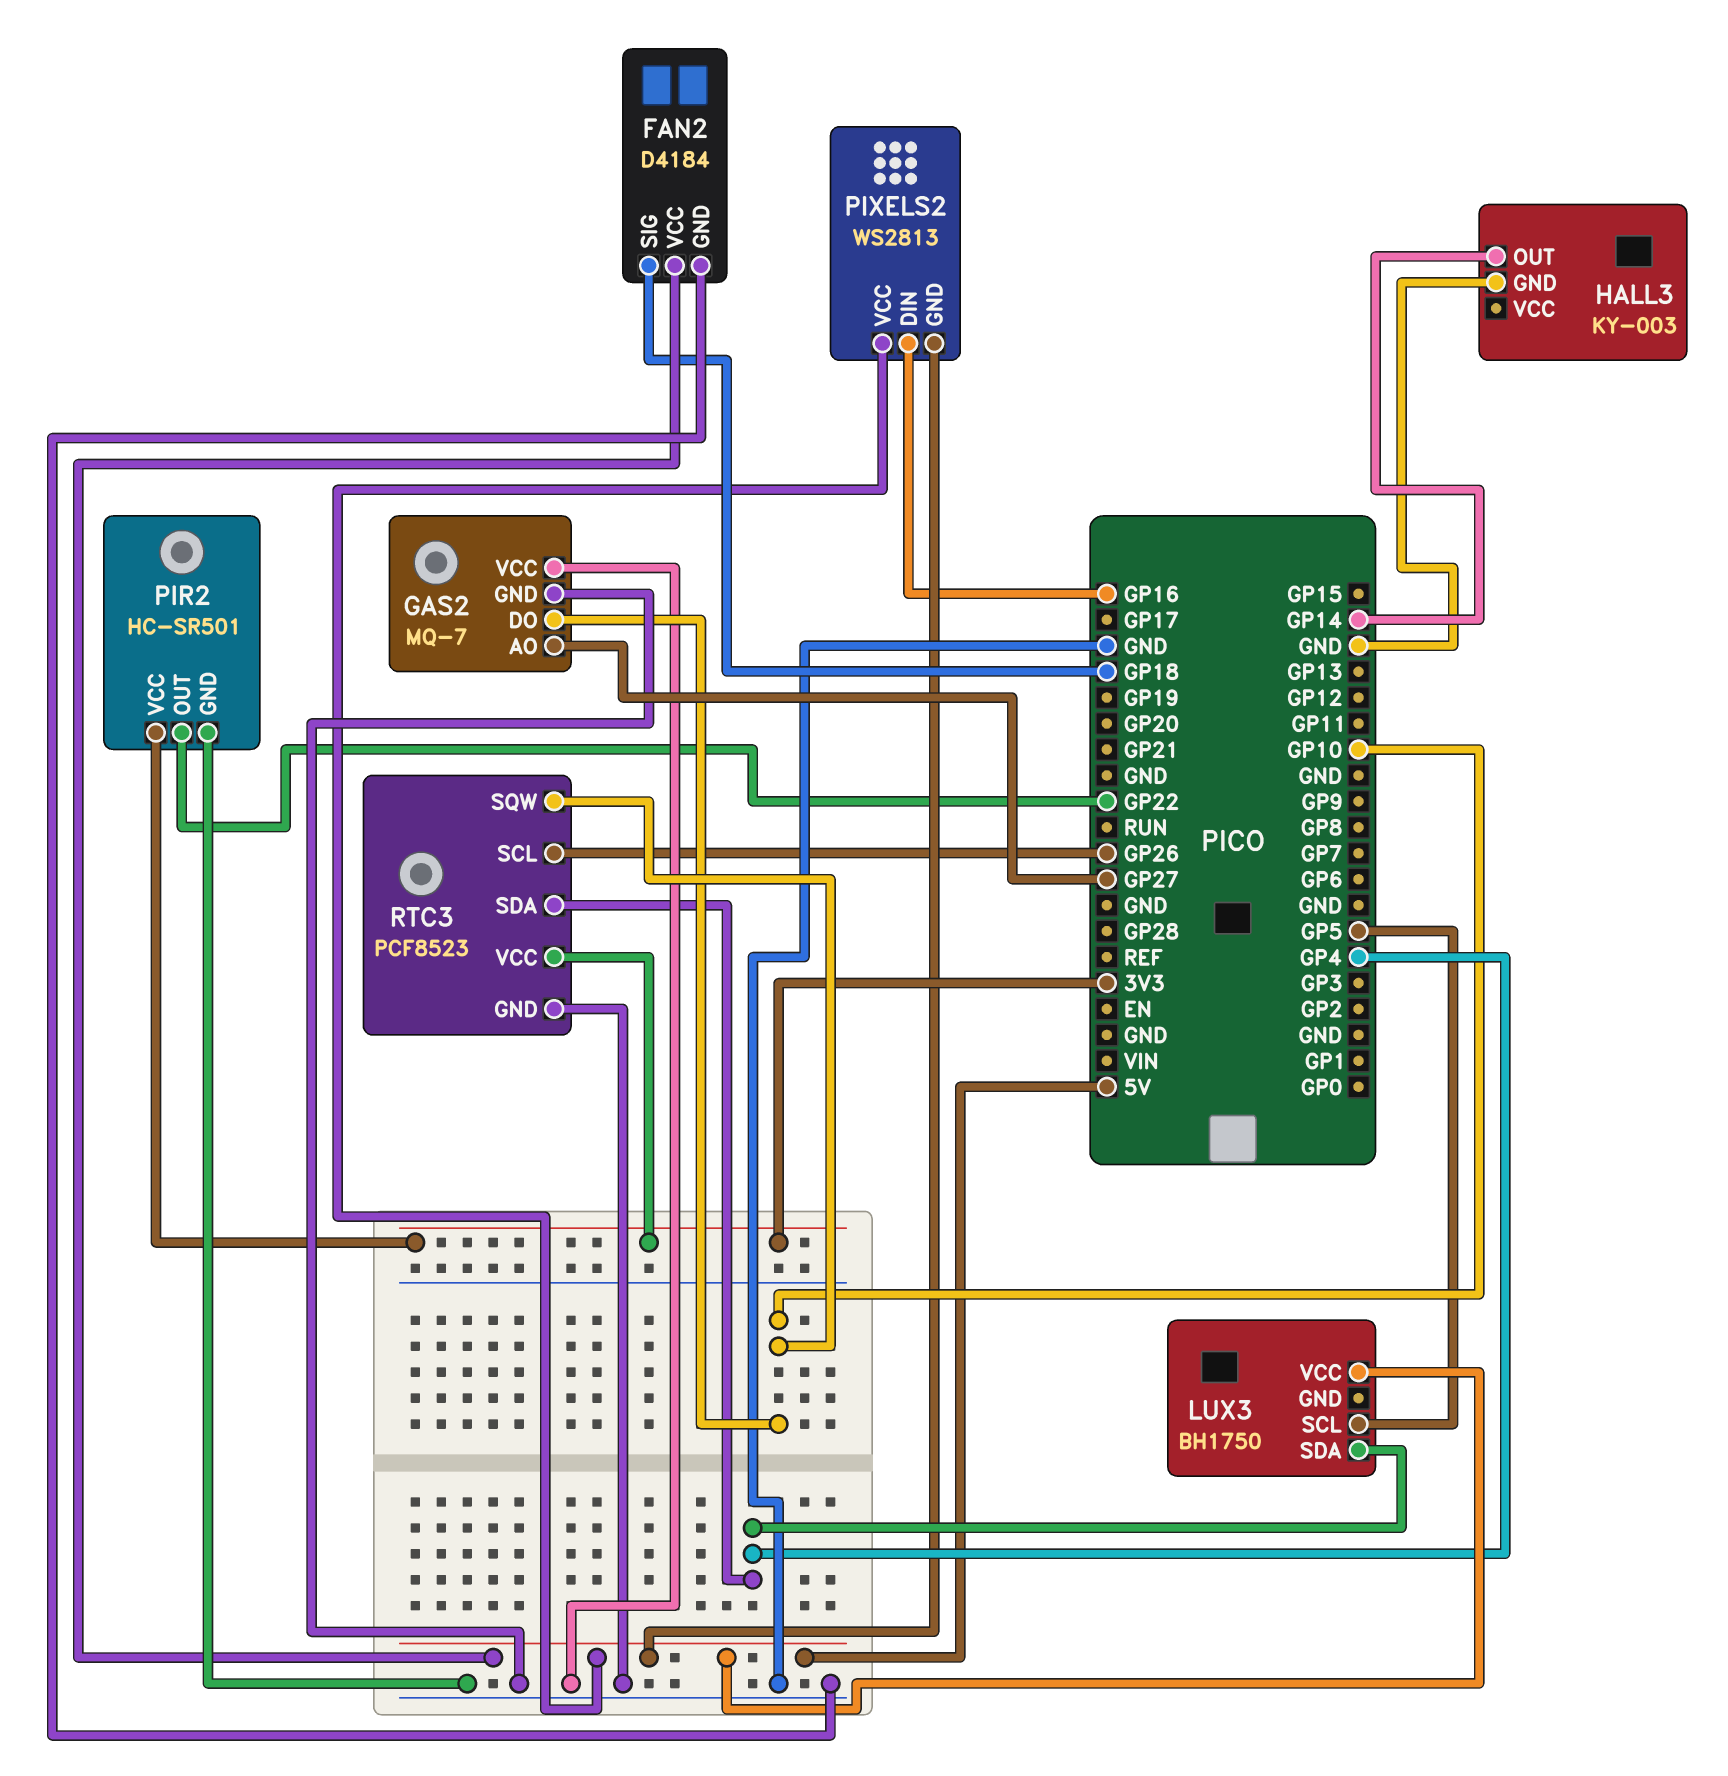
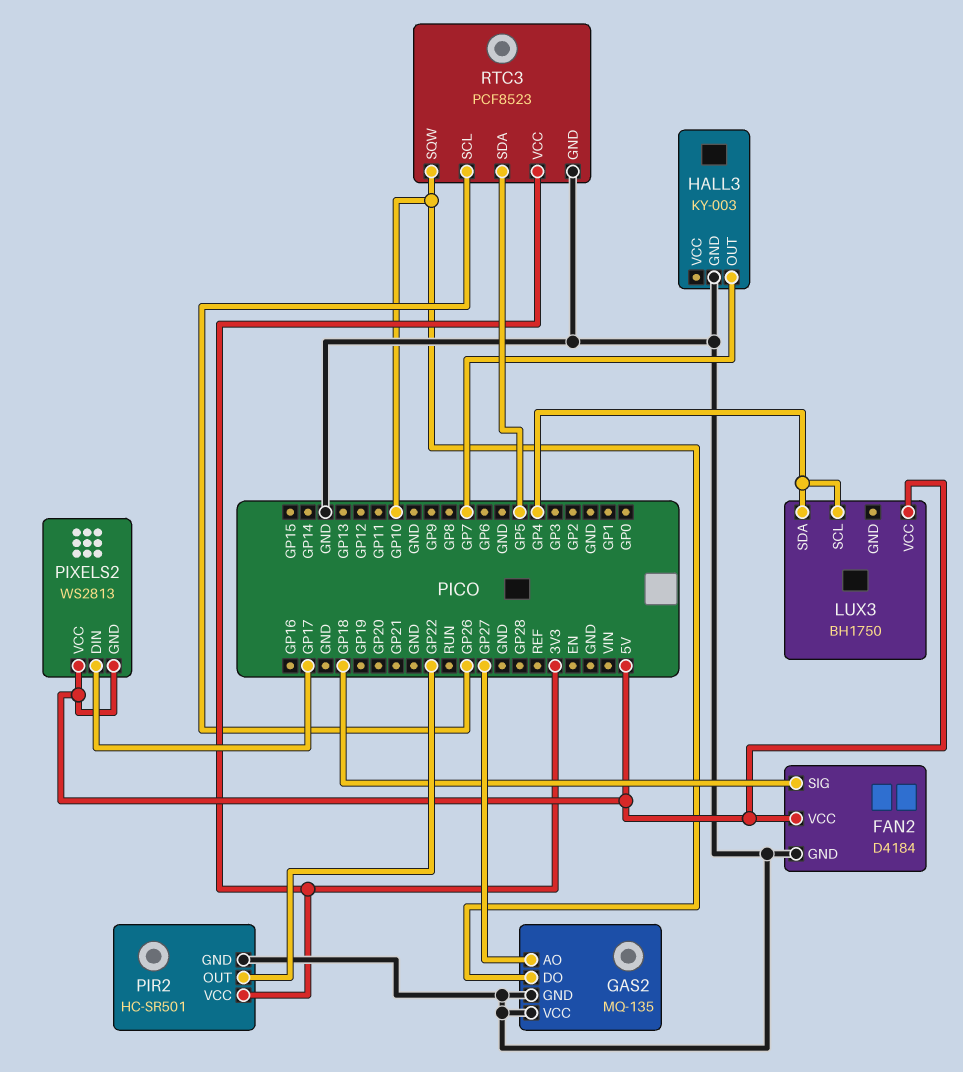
GAS2: MQ-7 -> MQ-135
HALL3 pin OUT: GP14 -> GP7
LUX3 pin SCL: GP5 -> GP4
PIXELS2 pin DIN: GP16 -> GP17
RTC3 pin SDA: GP4 -> GP5

